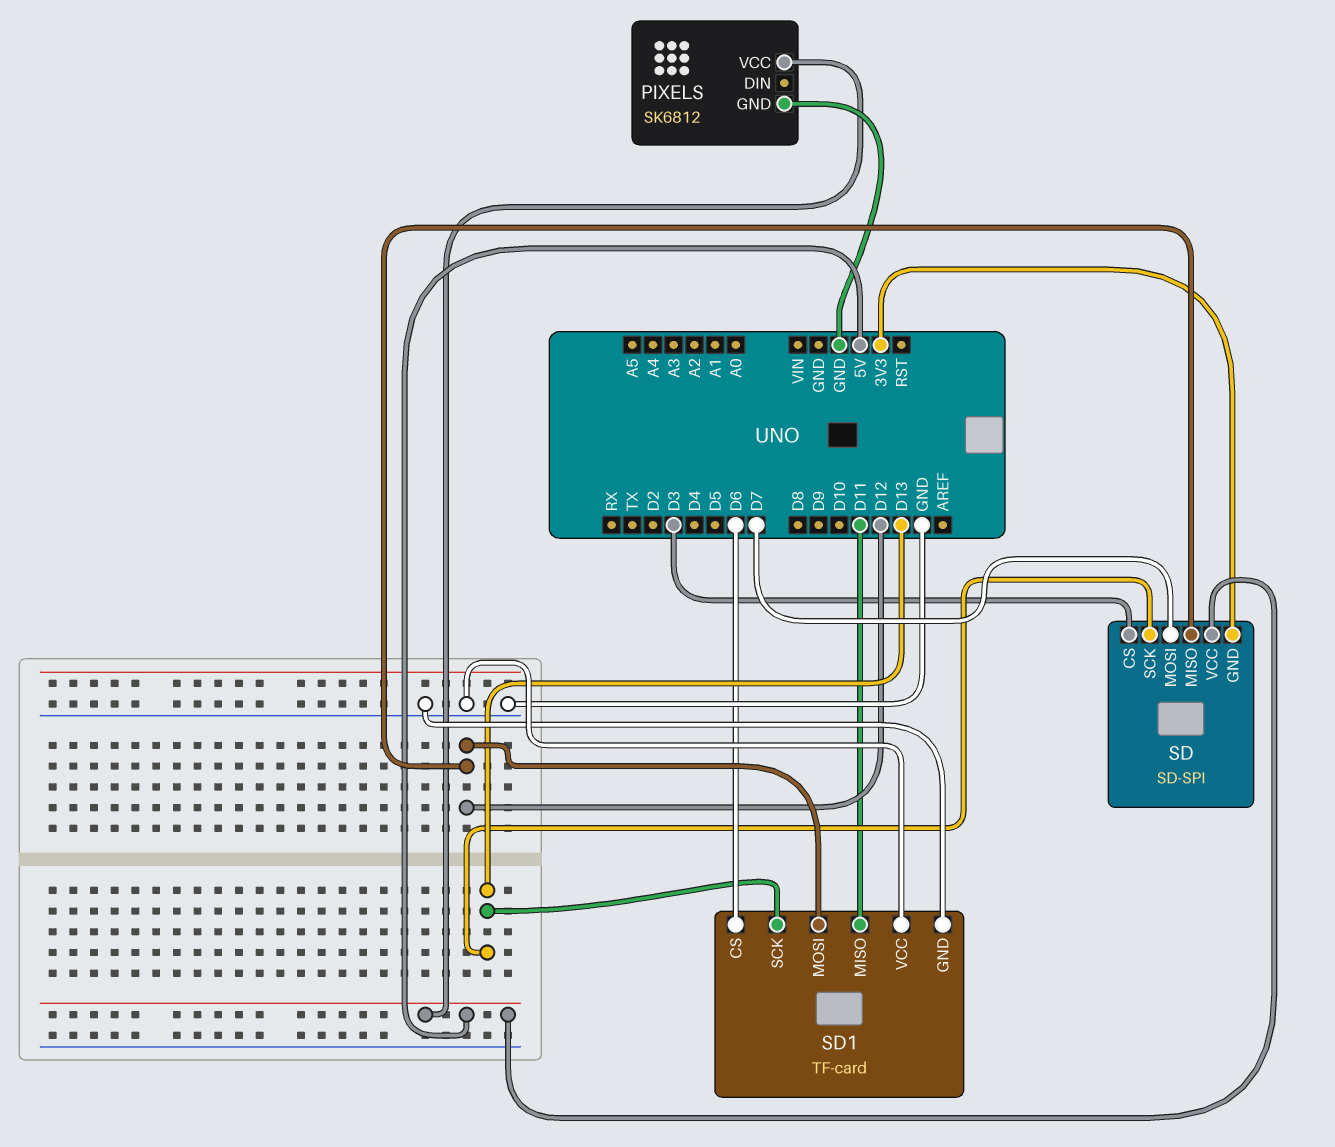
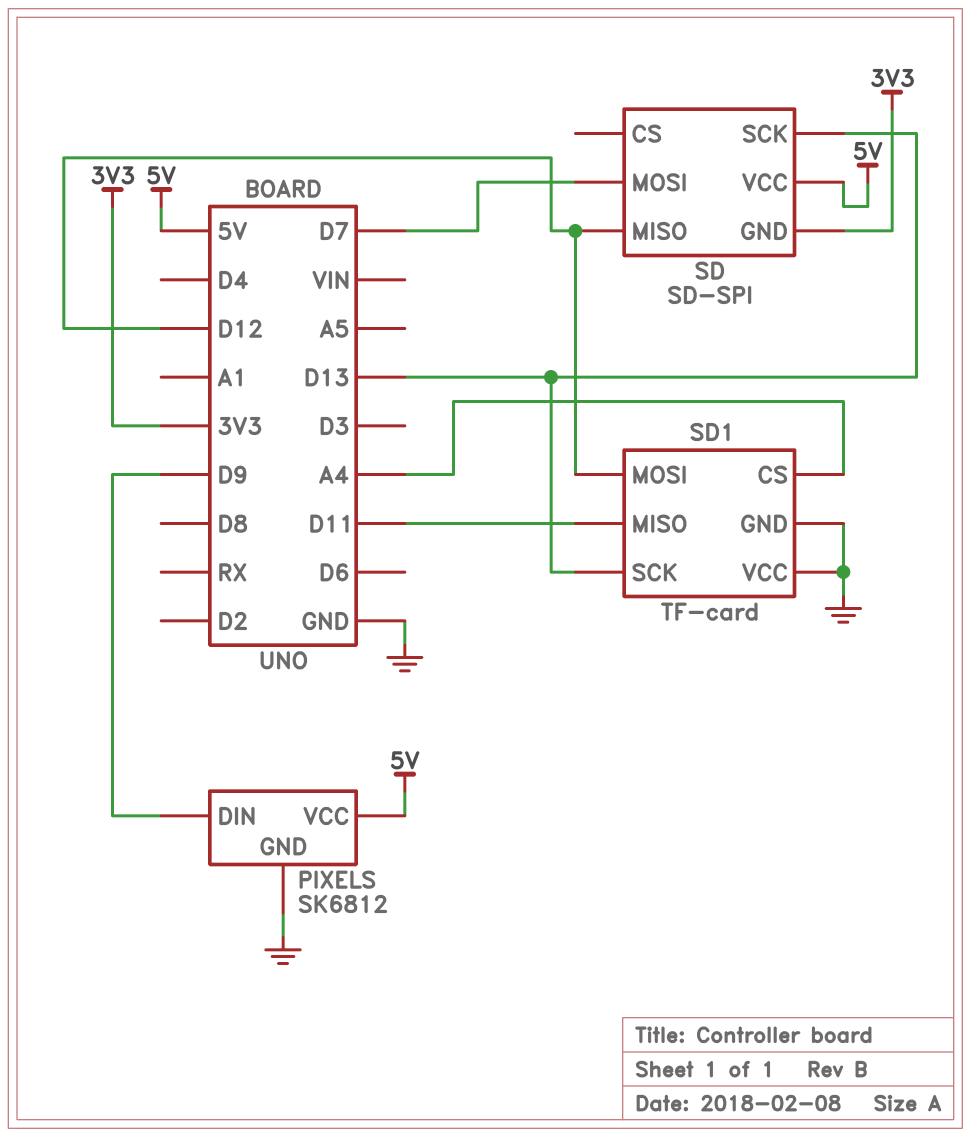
PIXELS pin DIN: none -> D9
SD pin CS: D3 -> none
SD1 pin CS: D6 -> A4

